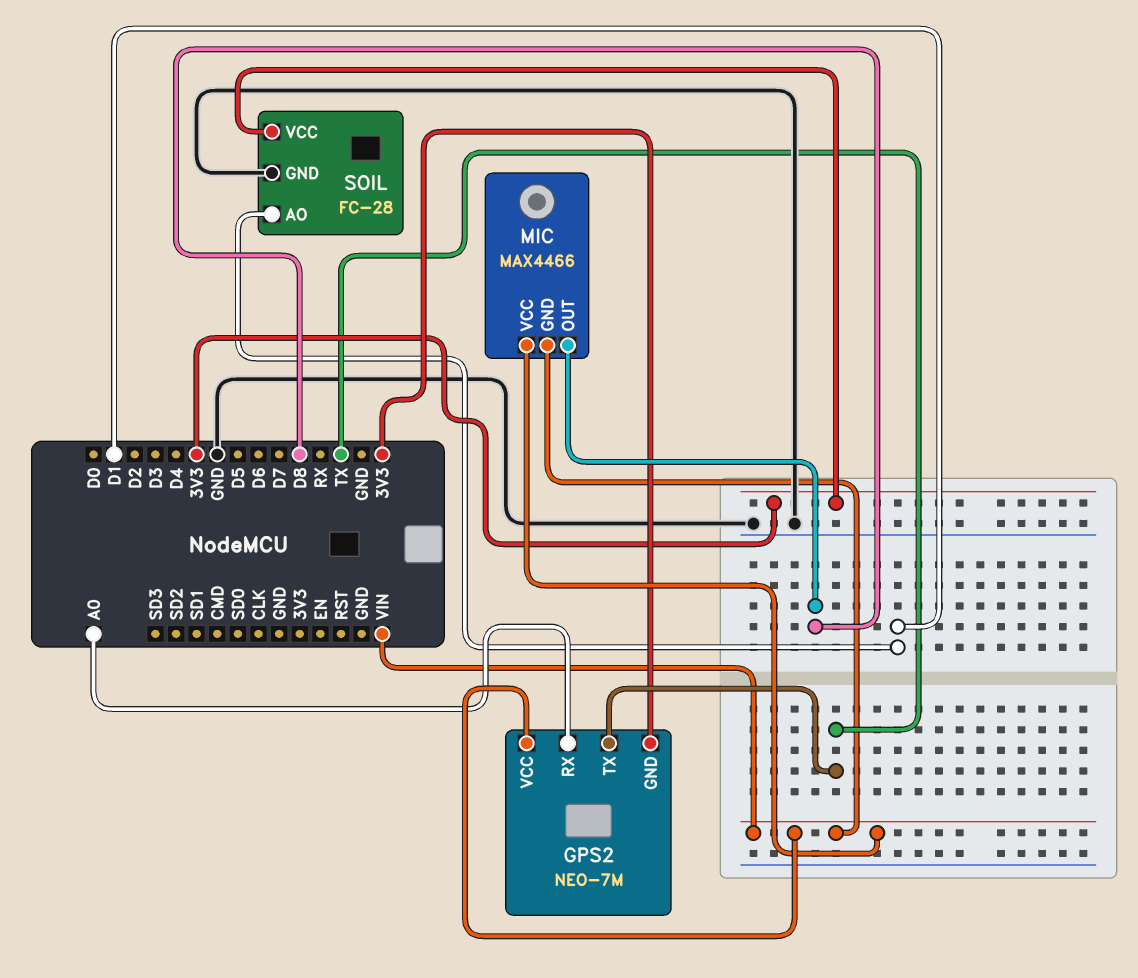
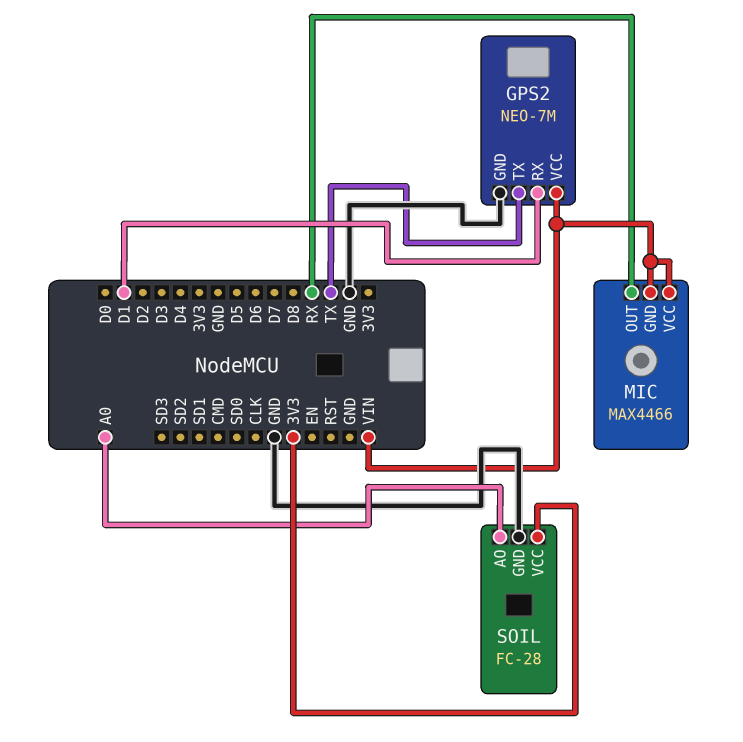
GPS2 pin GND: 3V3 -> GND
GPS2 pin RX: A0 -> D1
MIC pin OUT: D8 -> RX
SOIL pin AO: D1 -> A0

